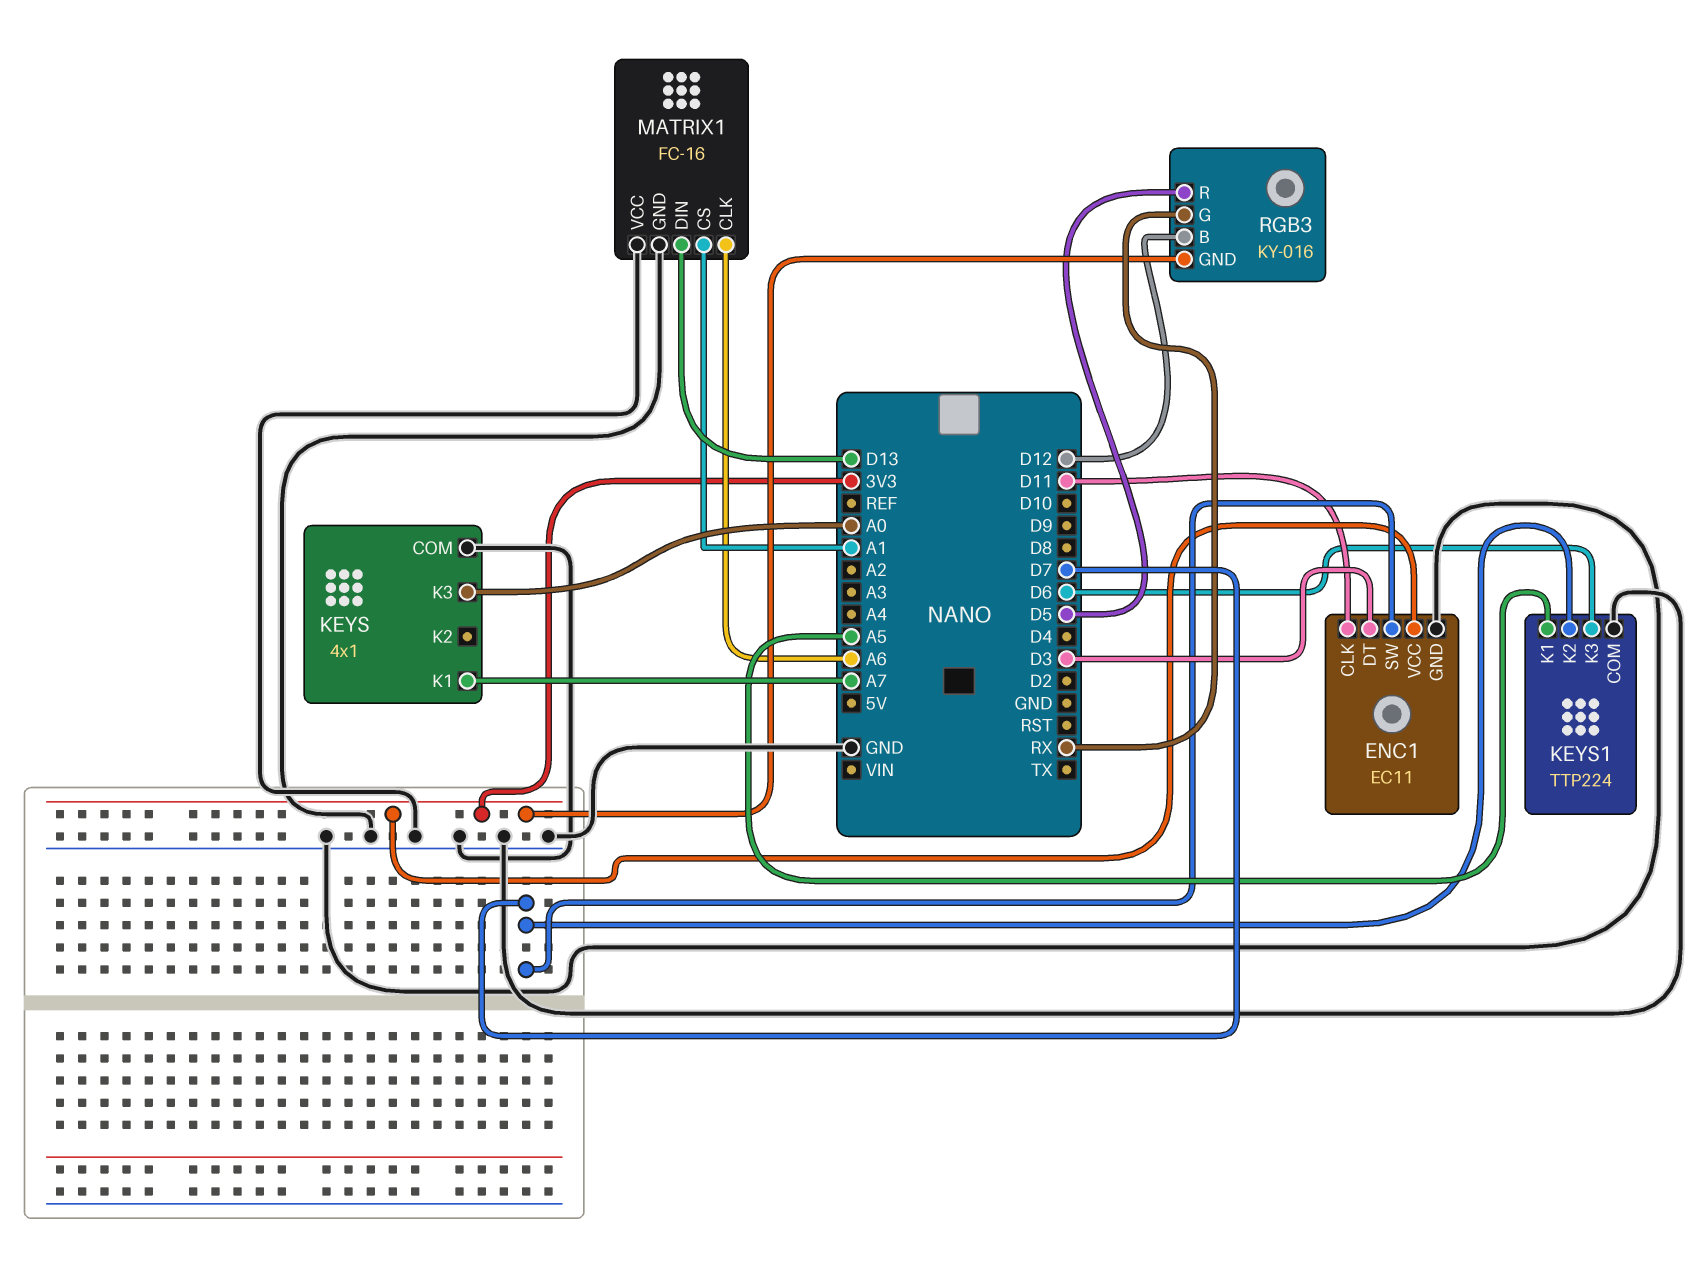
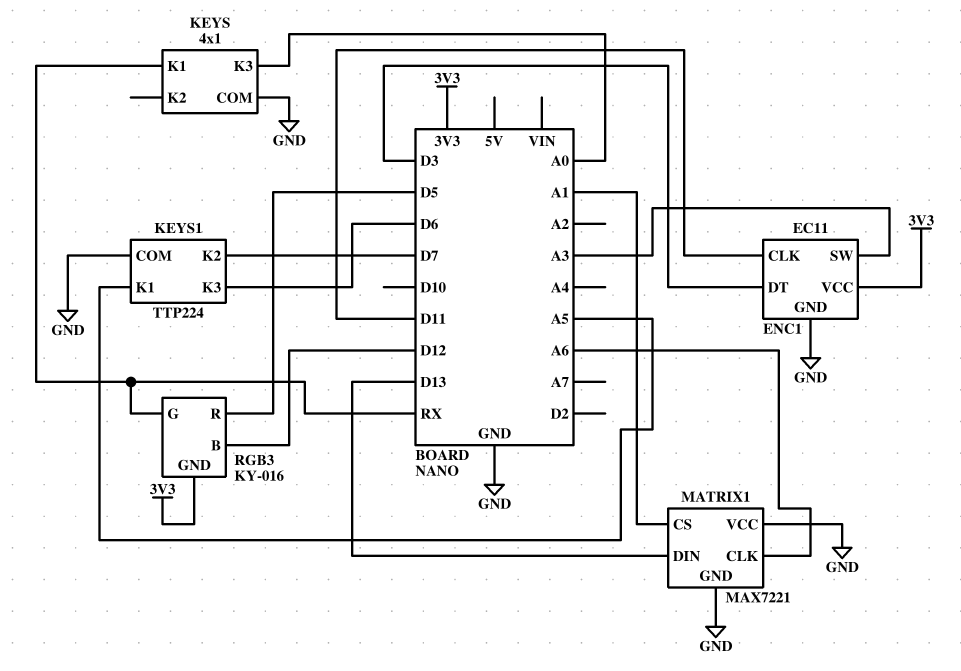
ENC1 pin SW: D7 -> A3
KEYS pin K1: A7 -> RX
MATRIX1: FC-16 -> MAX7221

